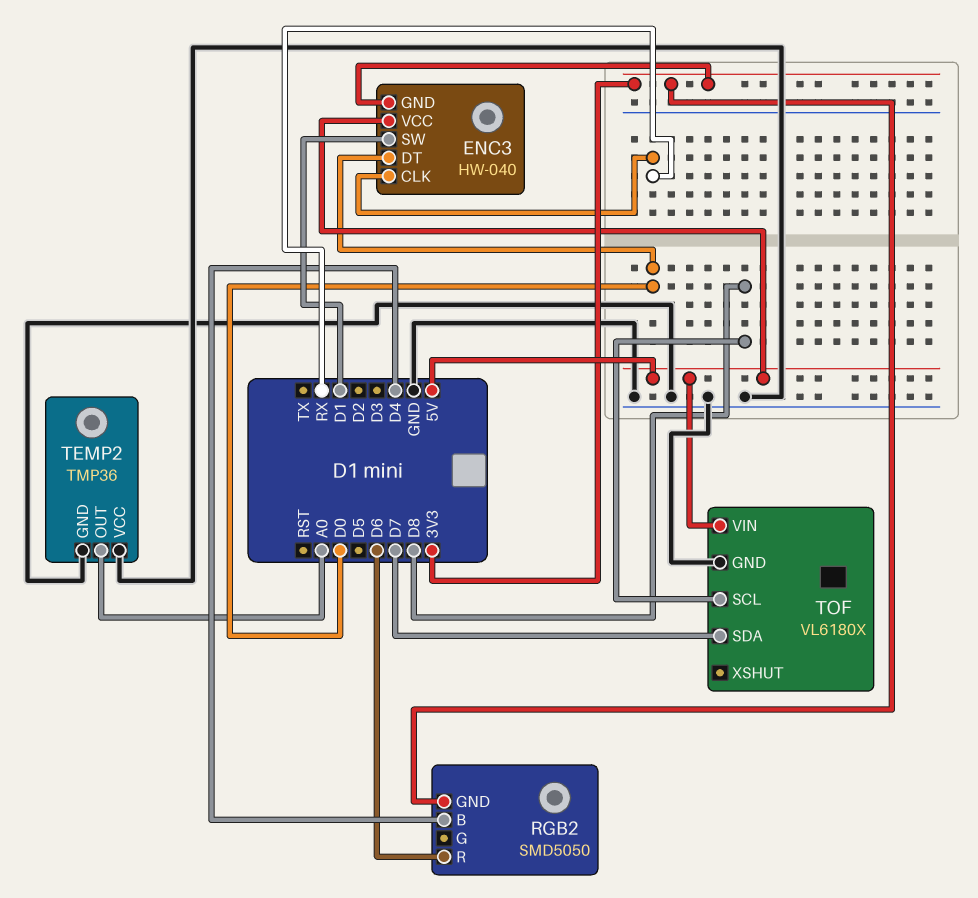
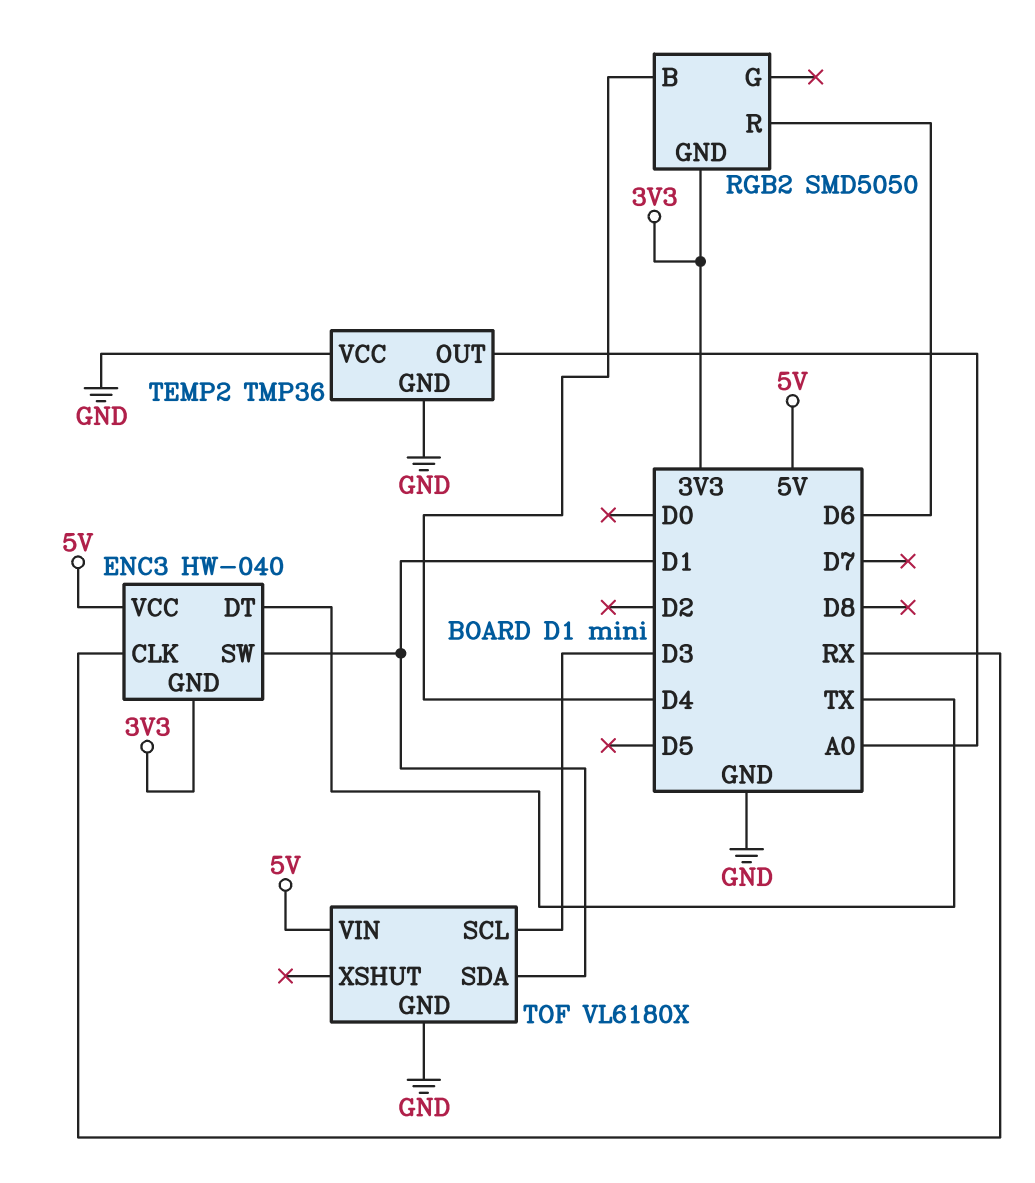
ENC3 pin DT: D0 -> TX
TOF pin SCL: D8 -> D3
TOF pin SDA: D7 -> D1

